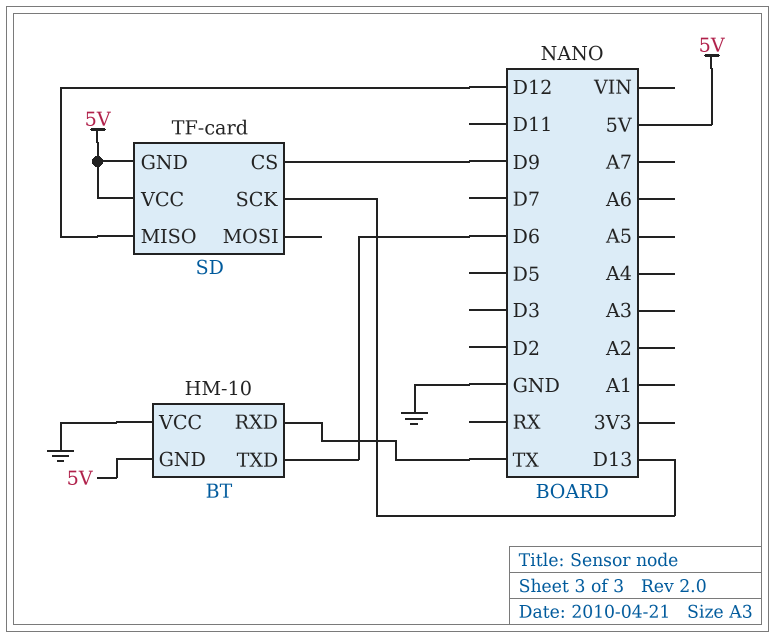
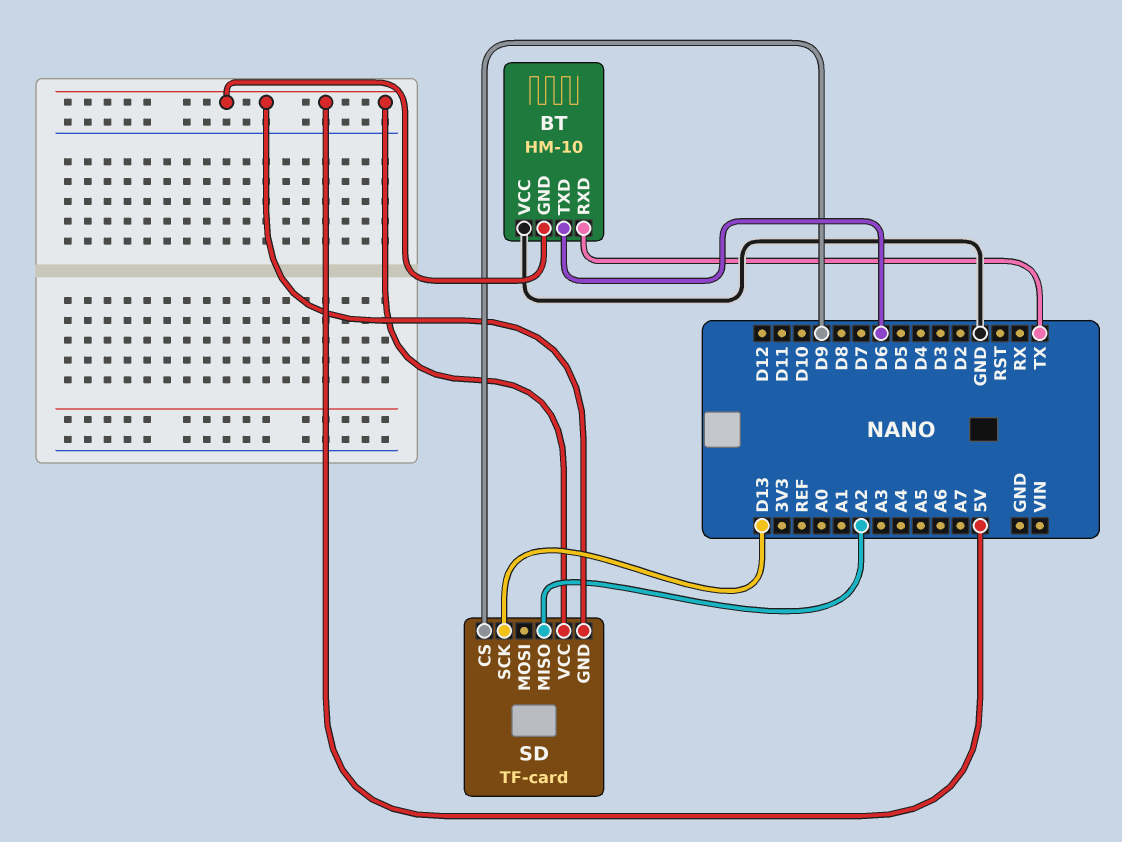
SD pin MISO: D12 -> A2

